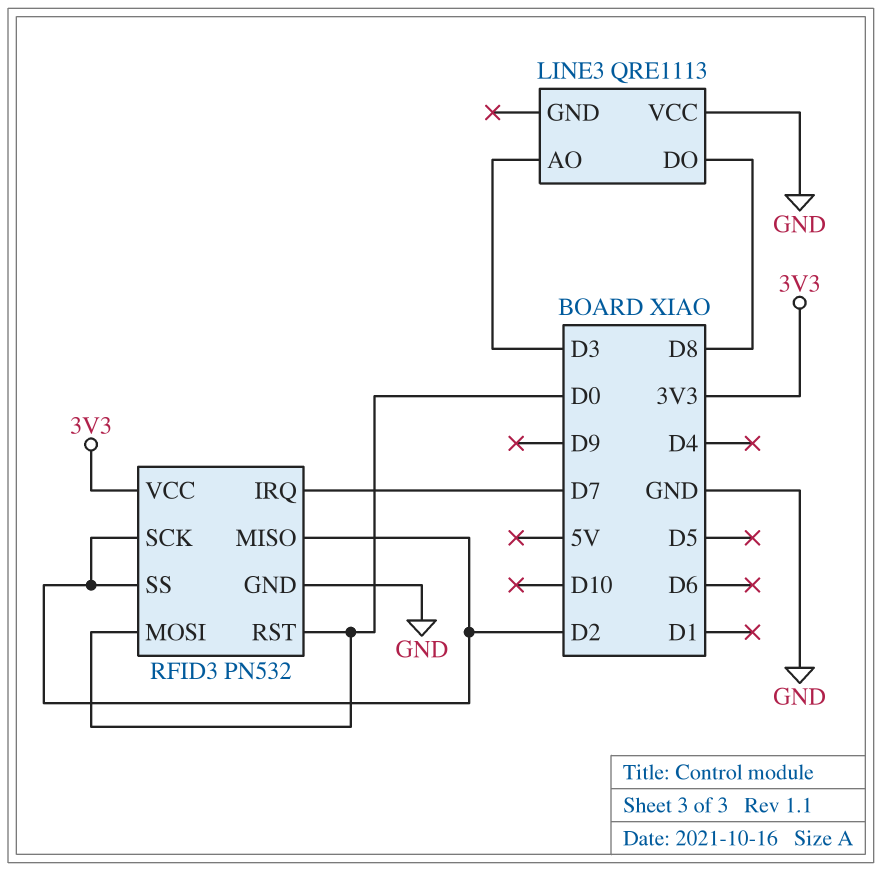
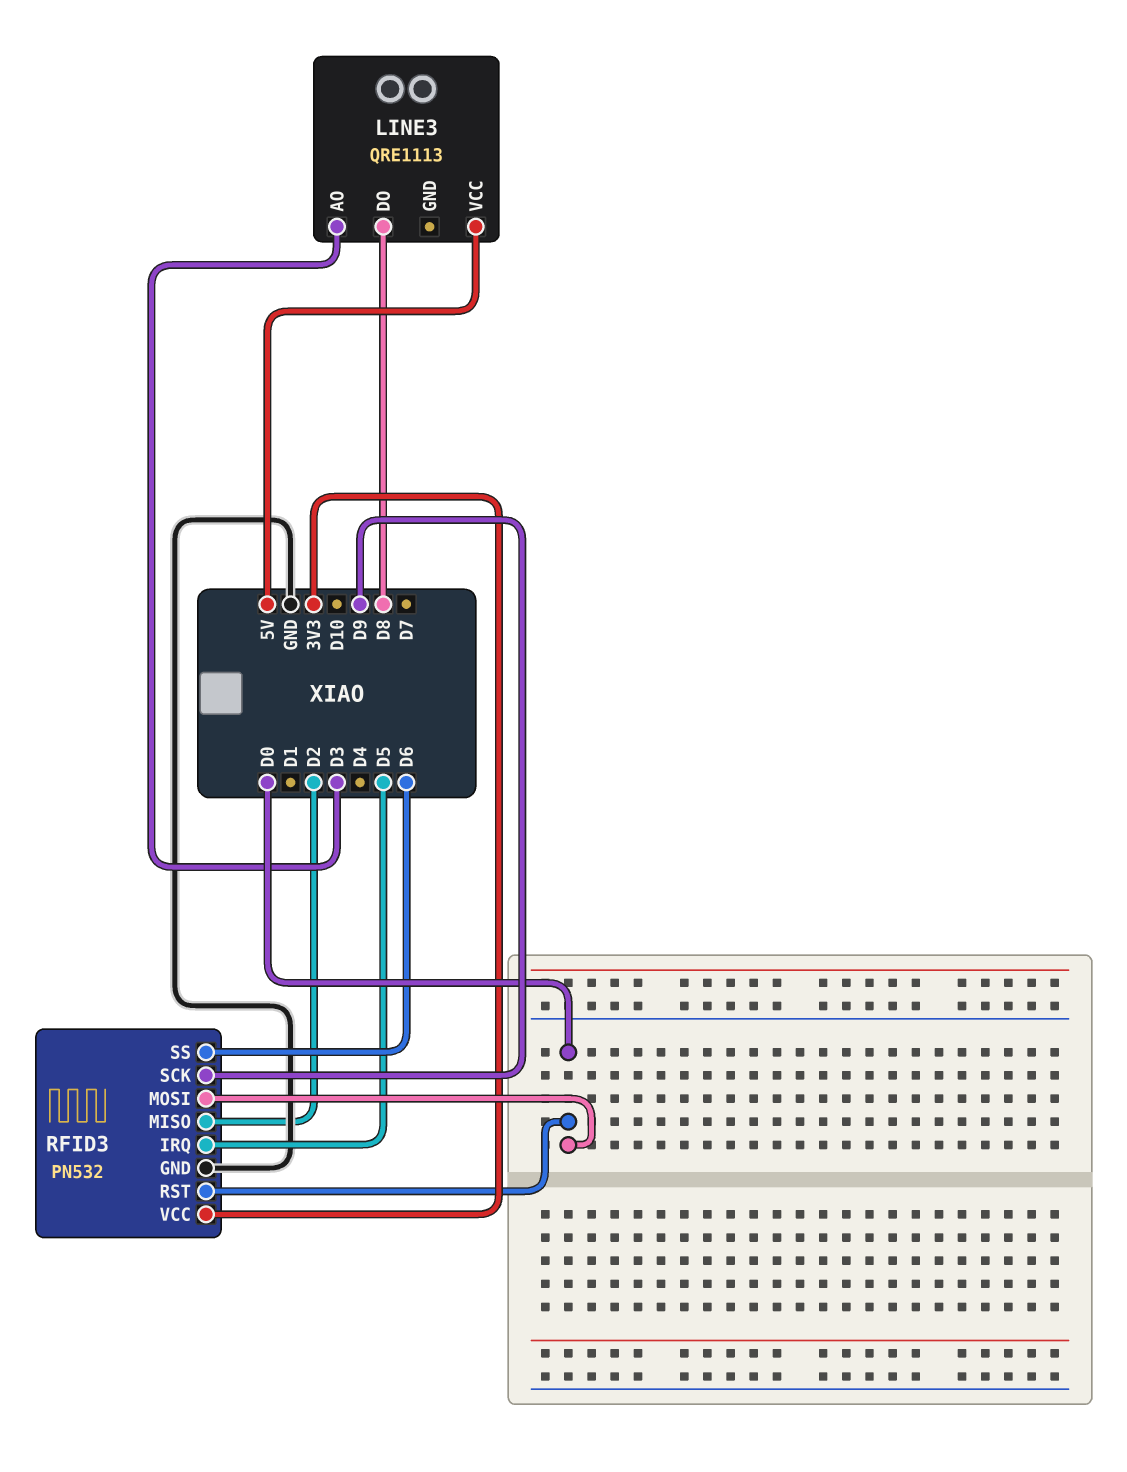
LINE3 pin VCC: GND -> 5V
RFID3 pin IRQ: D7 -> D5
RFID3 pin SCK: D2 -> D9
RFID3 pin SS: D2 -> D6

